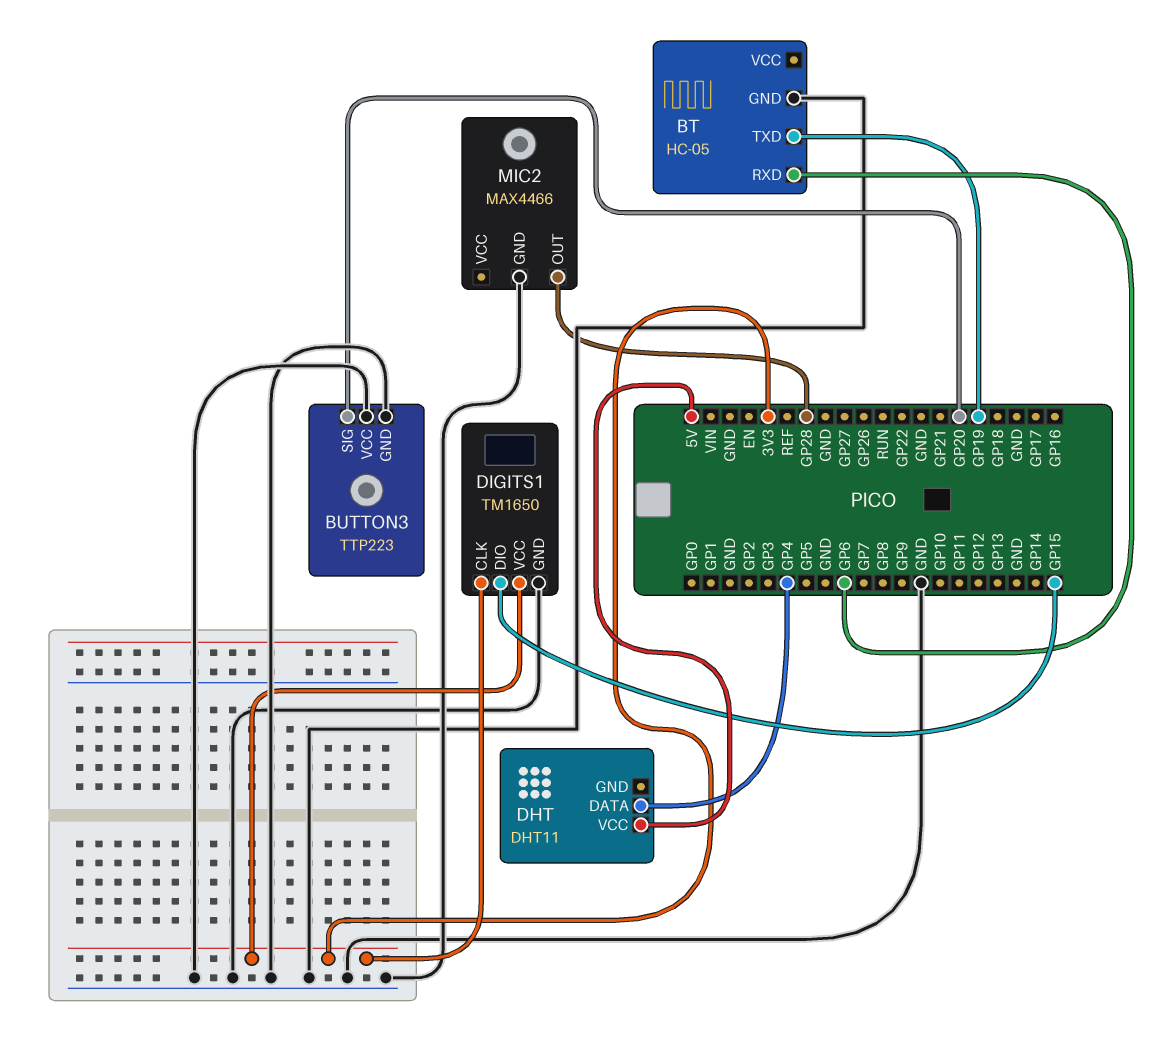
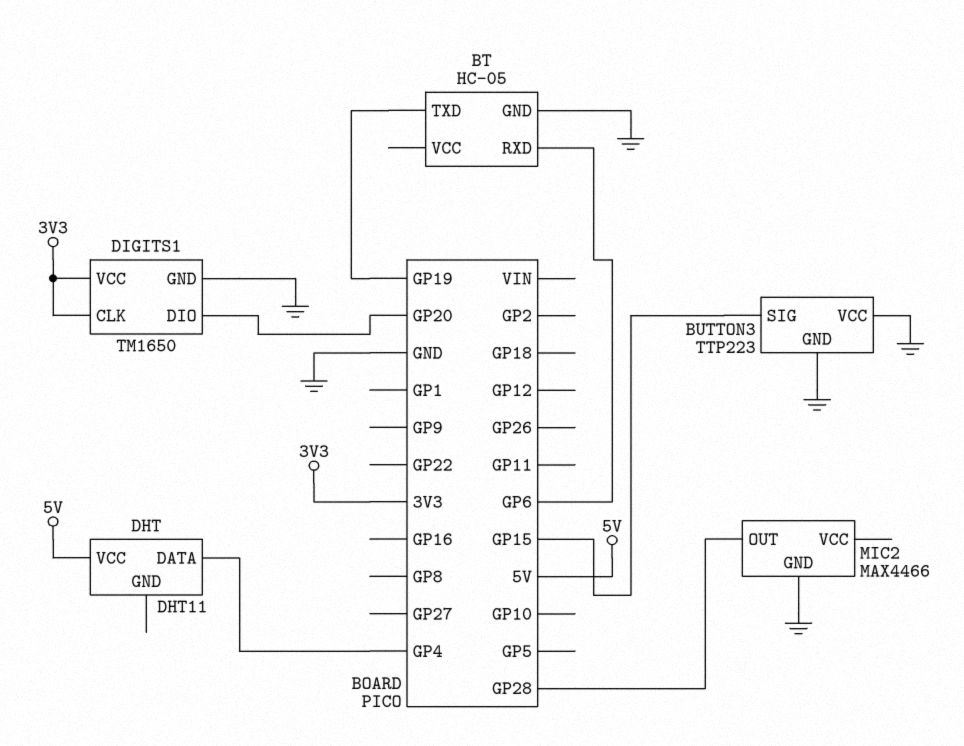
BUTTON3 pin SIG: GP20 -> GP15
DIGITS1 pin DIO: GP15 -> GP20

